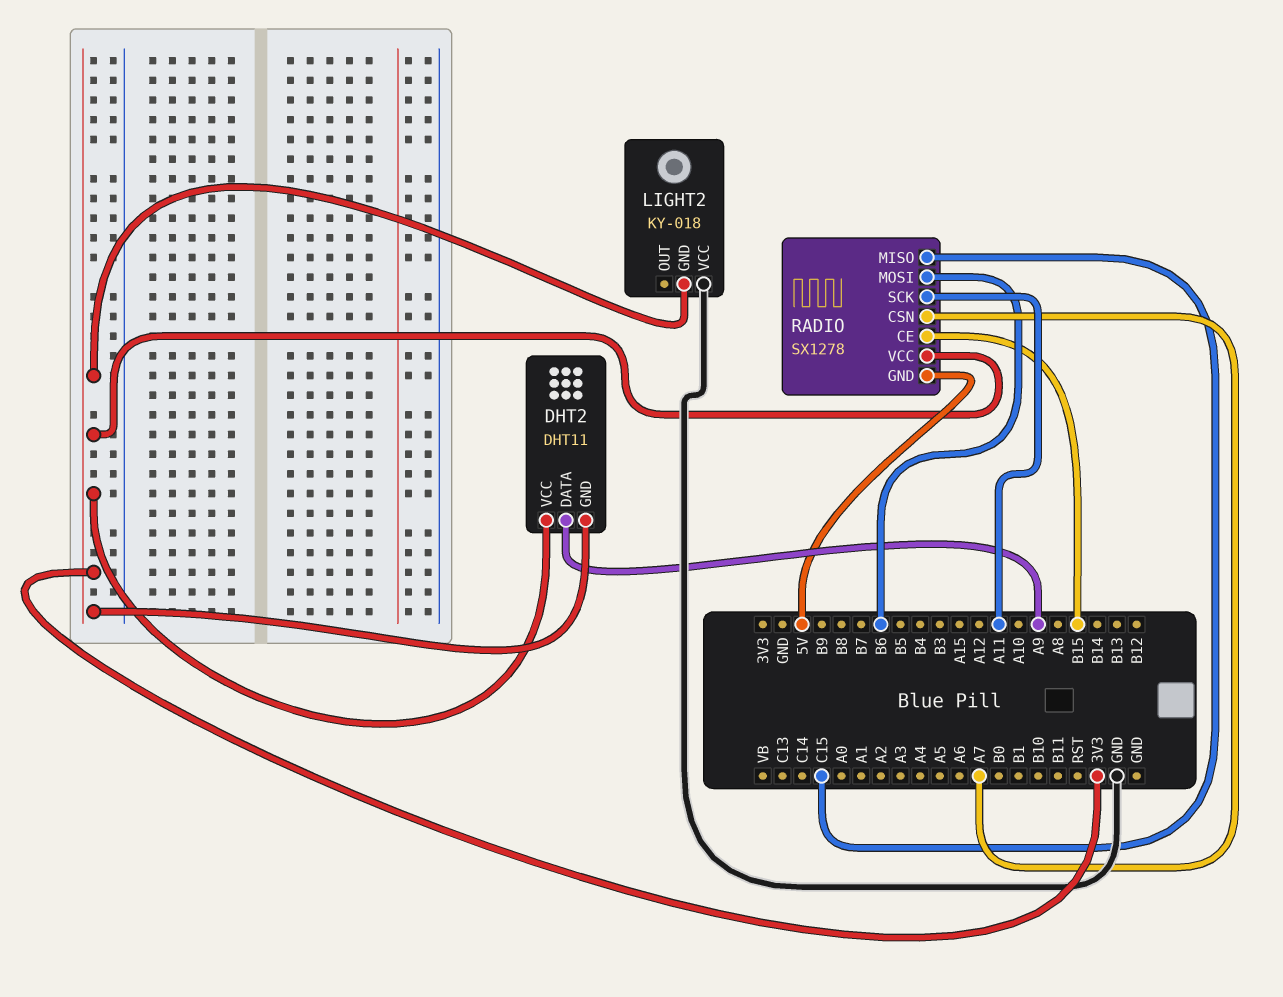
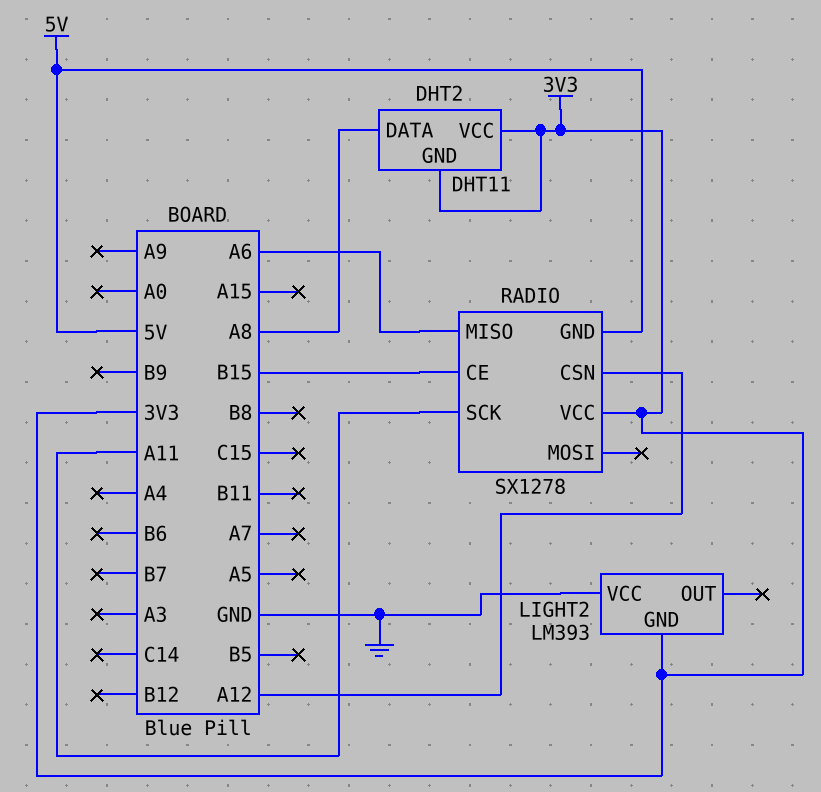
DHT2 pin DATA: A9 -> A8
LIGHT2: KY-018 -> LM393
RADIO pin CSN: A7 -> A12
RADIO pin MISO: C15 -> A6
RADIO pin MOSI: B6 -> none

